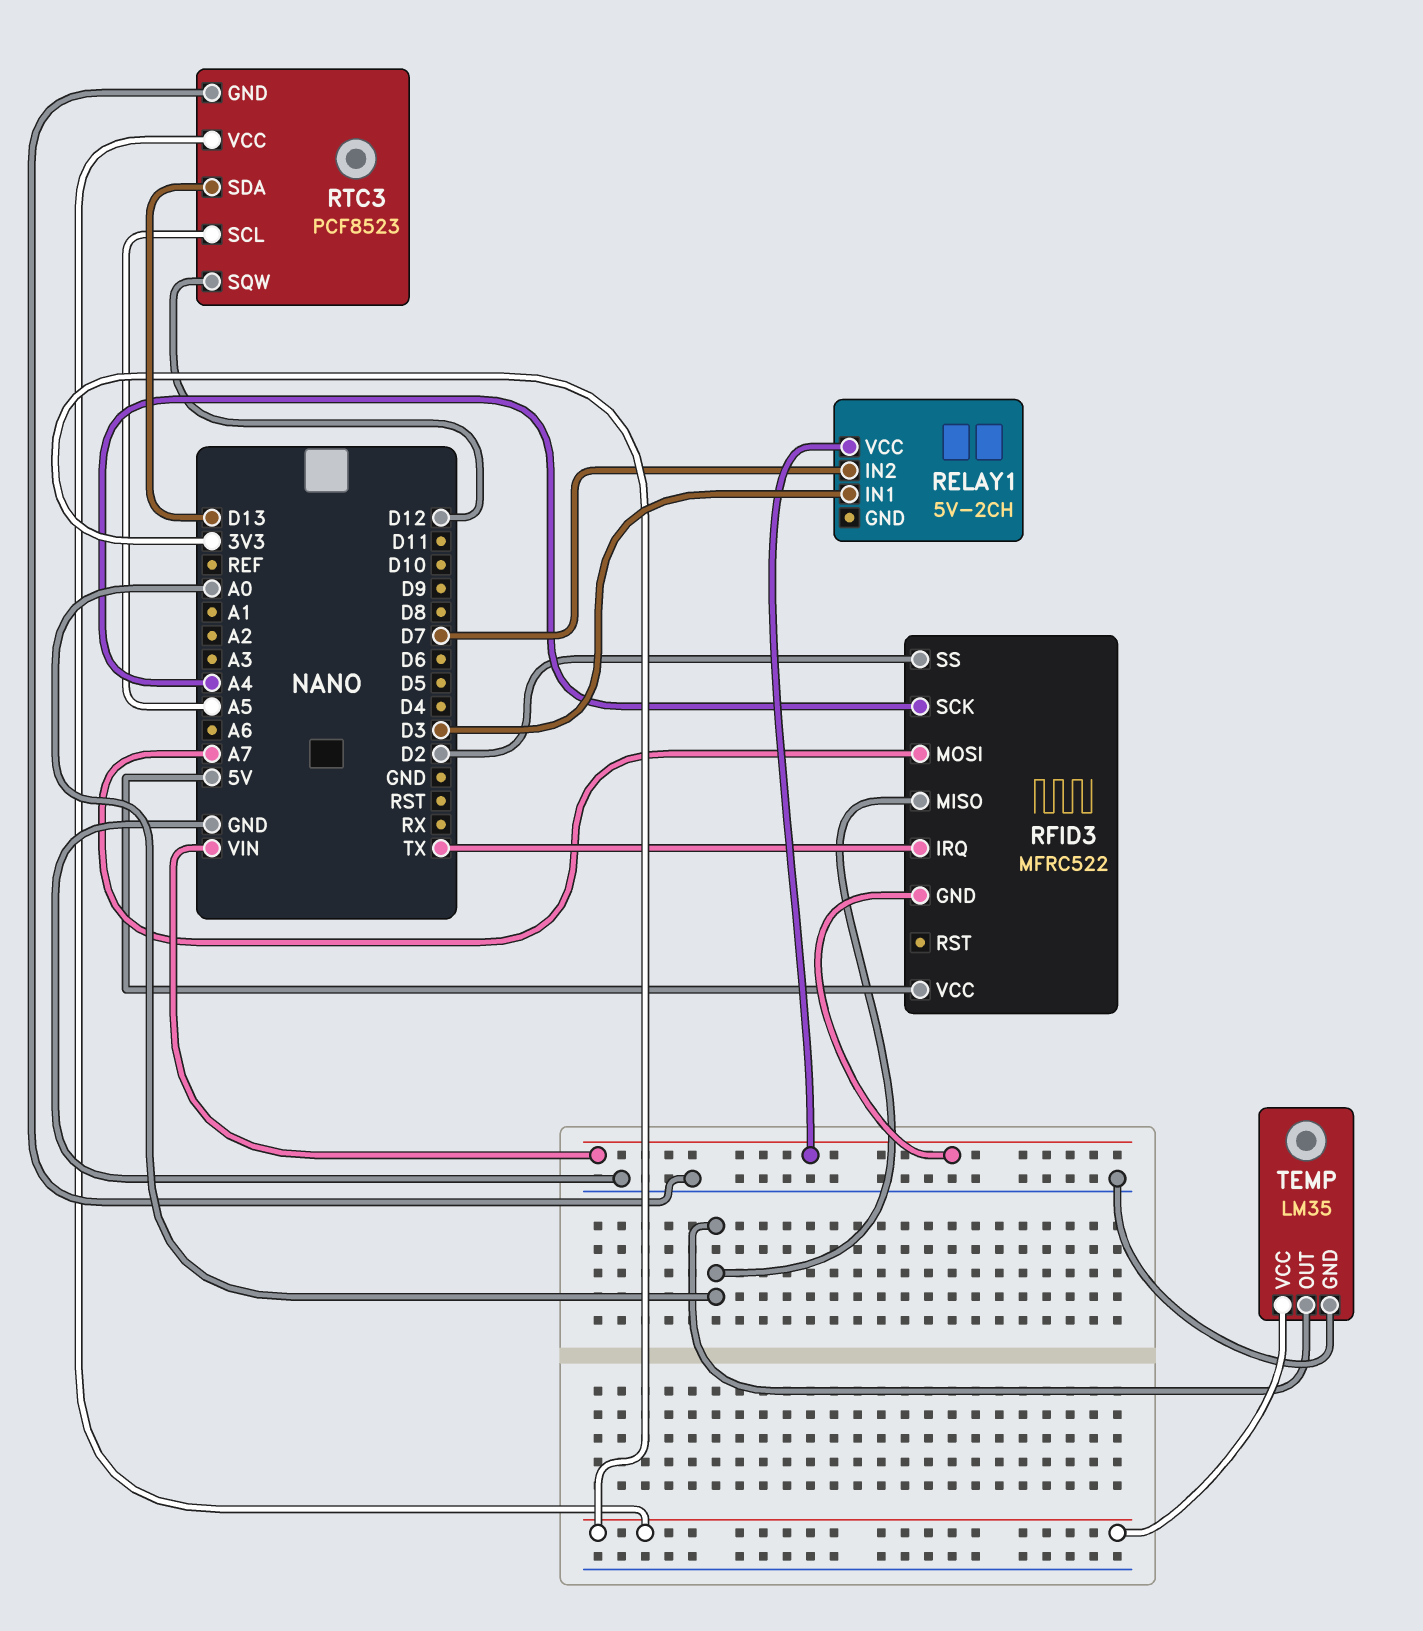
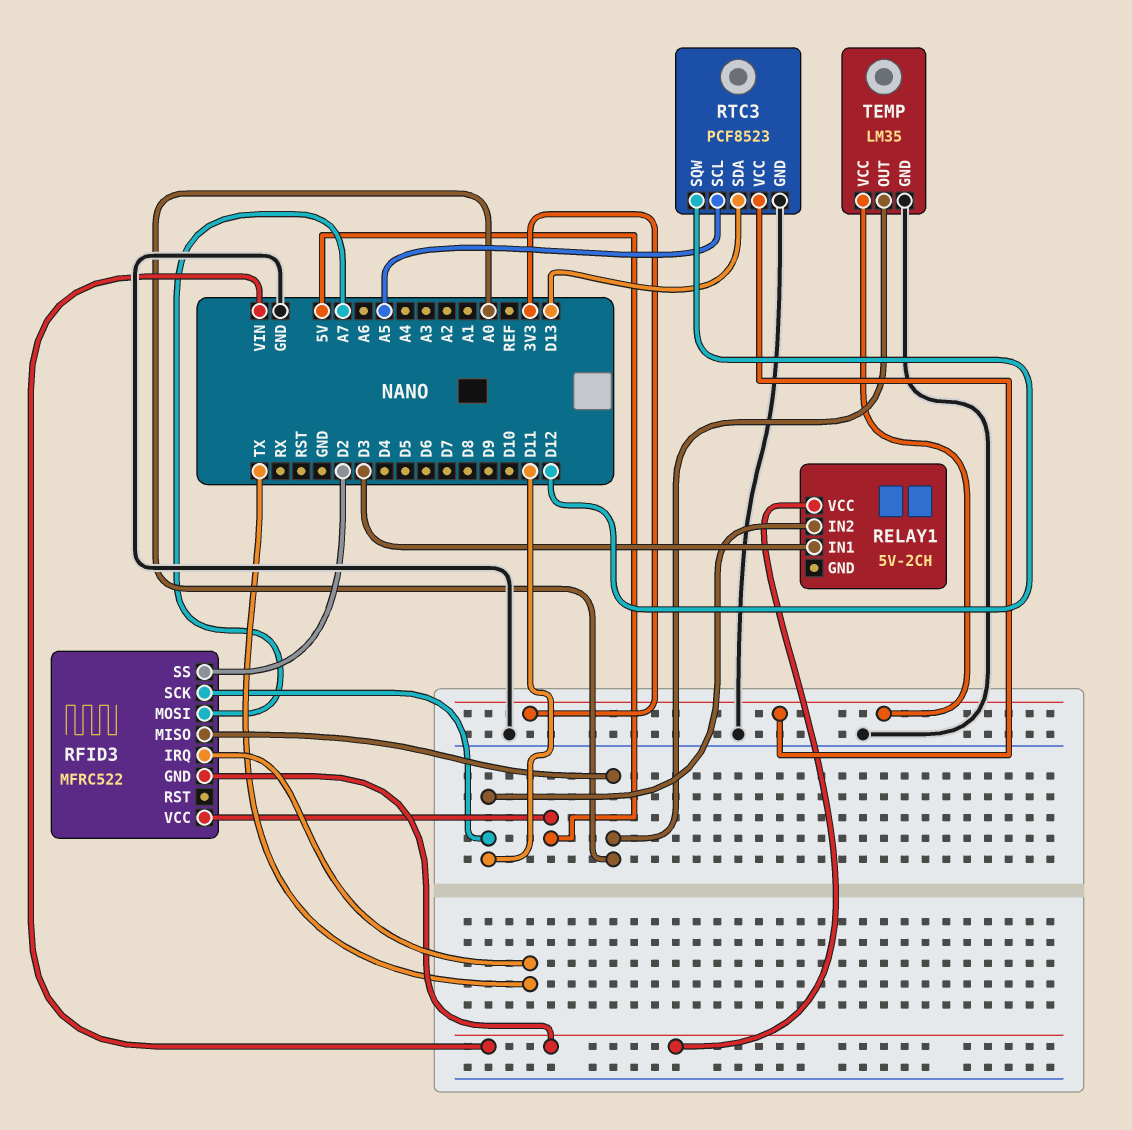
RELAY1 pin IN2: D7 -> D11
RFID3 pin SCK: A4 -> D11

